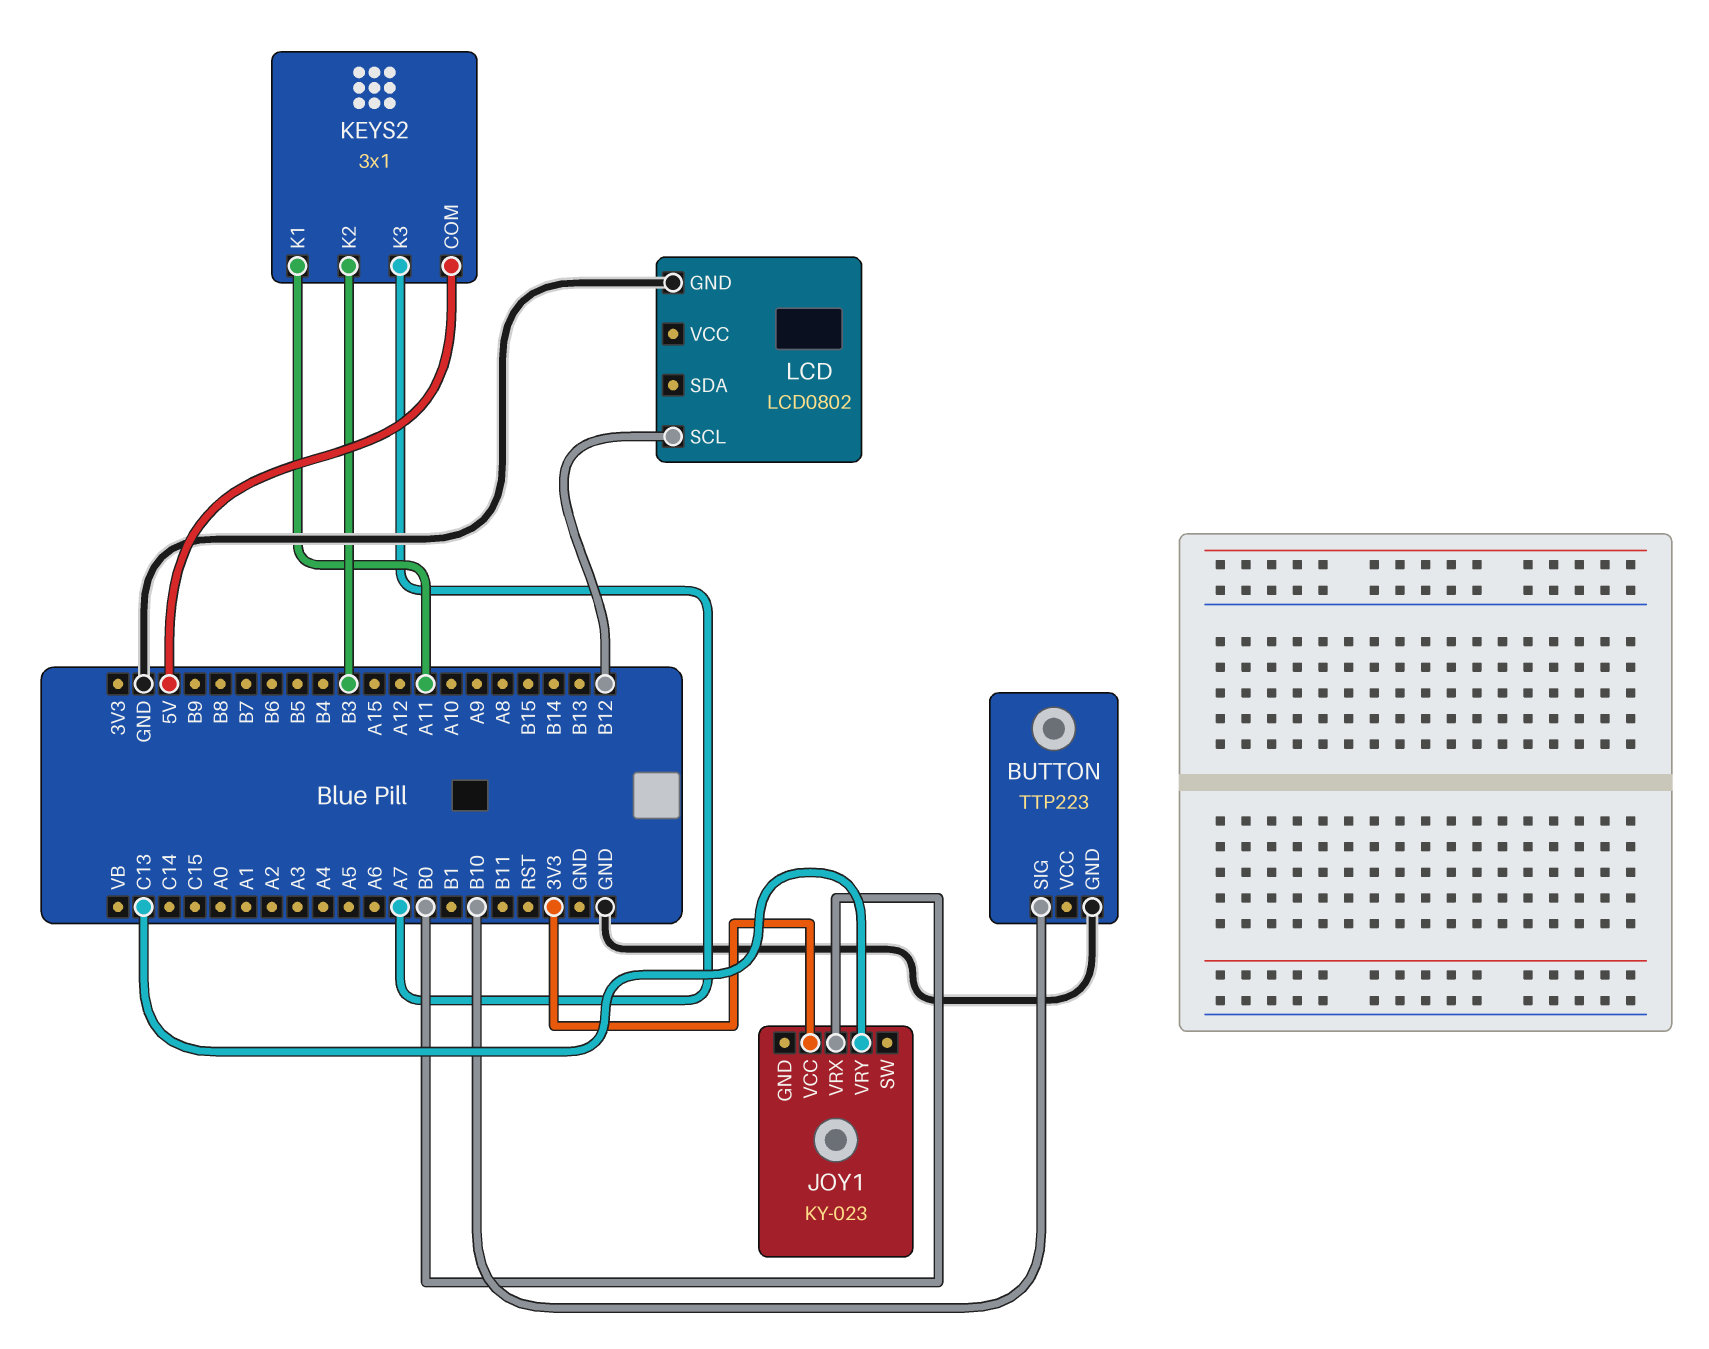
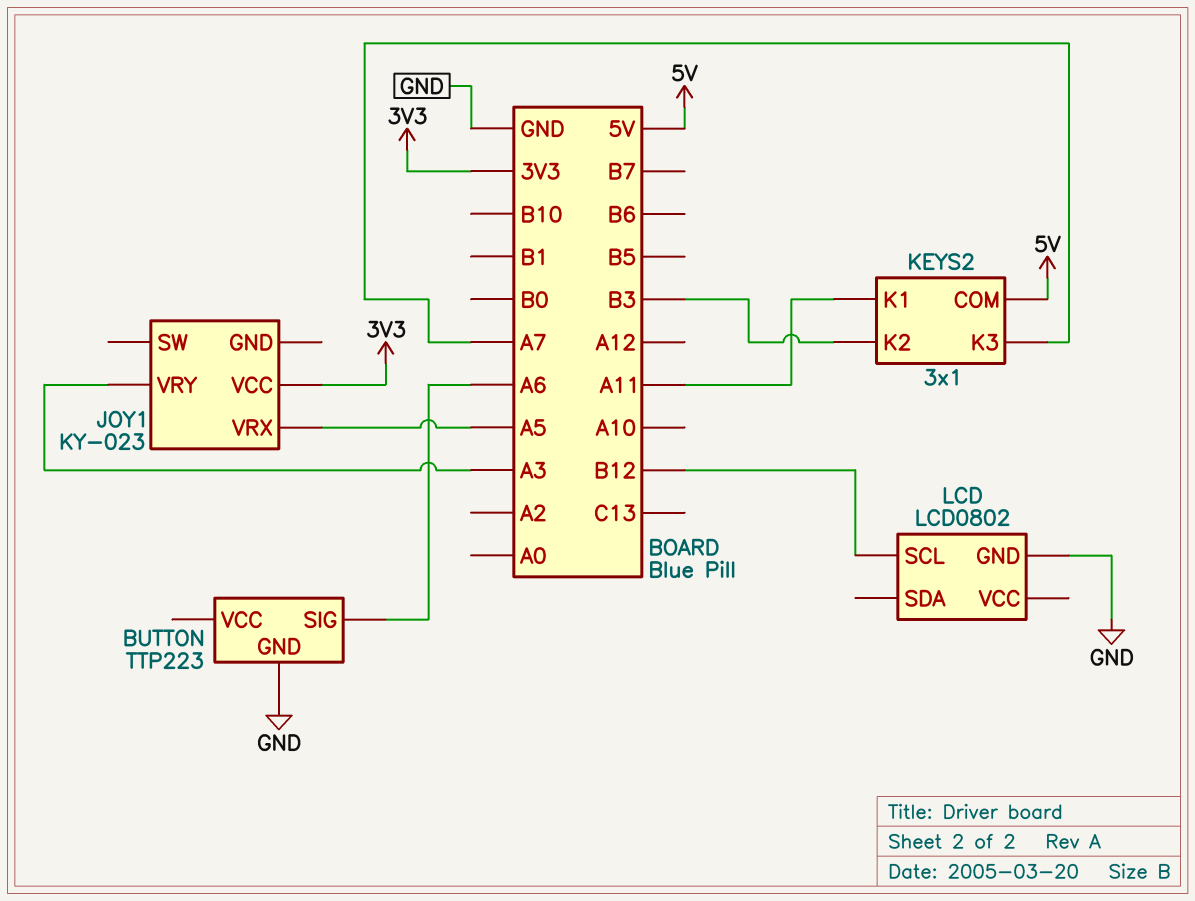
BUTTON pin SIG: B10 -> A6
JOY1 pin VRX: B0 -> A5
JOY1 pin VRY: C13 -> A3

